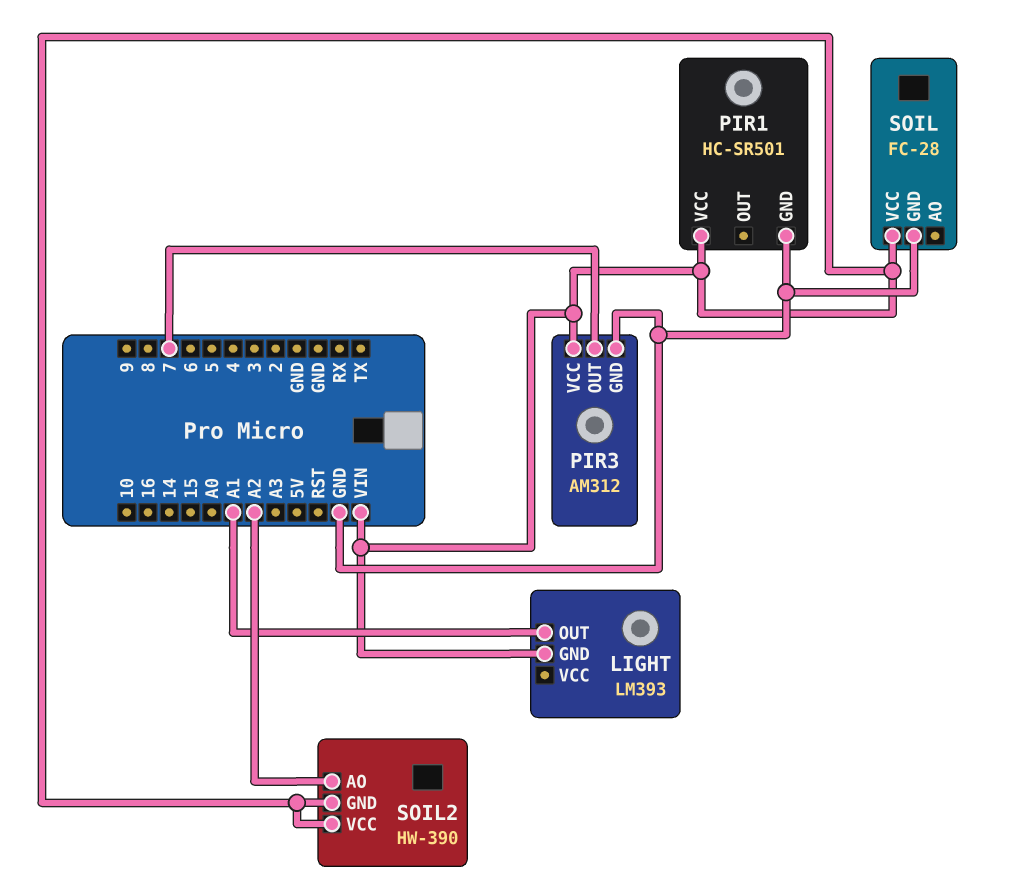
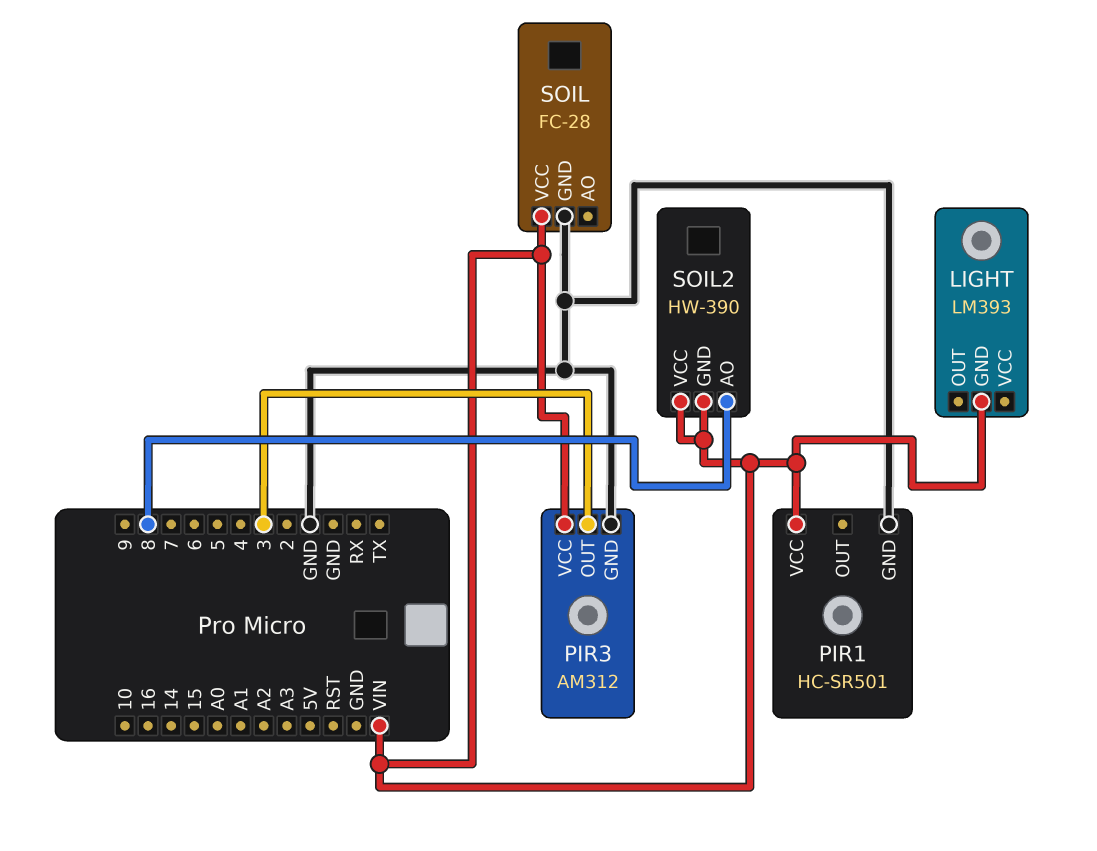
LIGHT pin OUT: A1 -> none
PIR3 pin OUT: 7 -> 3
SOIL2 pin AO: A2 -> 8

